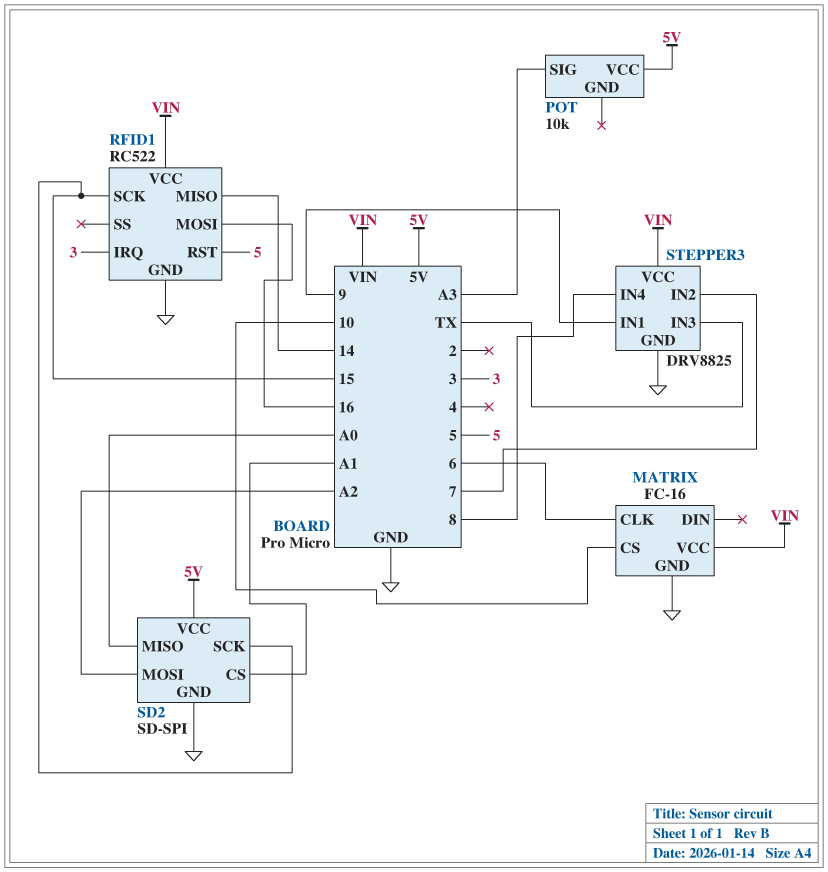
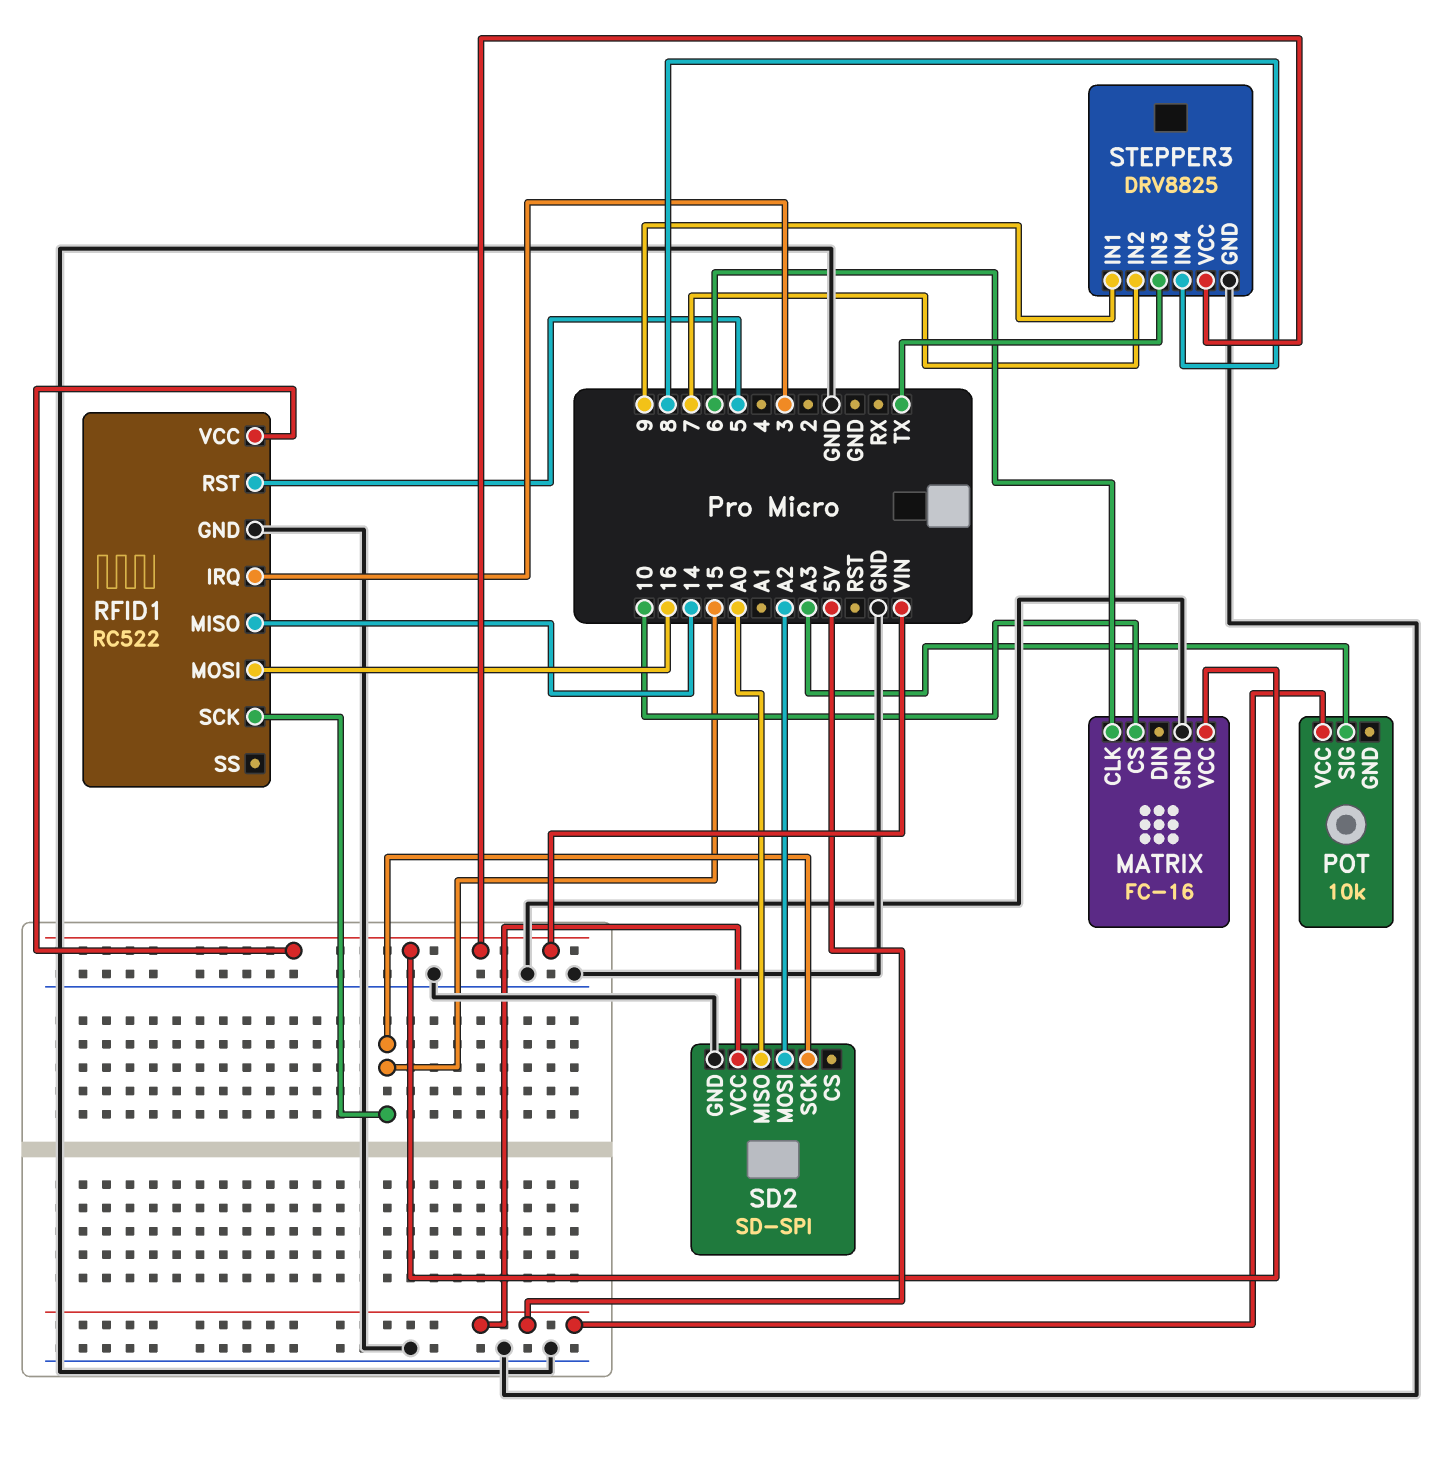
SD2 pin CS: A1 -> none

